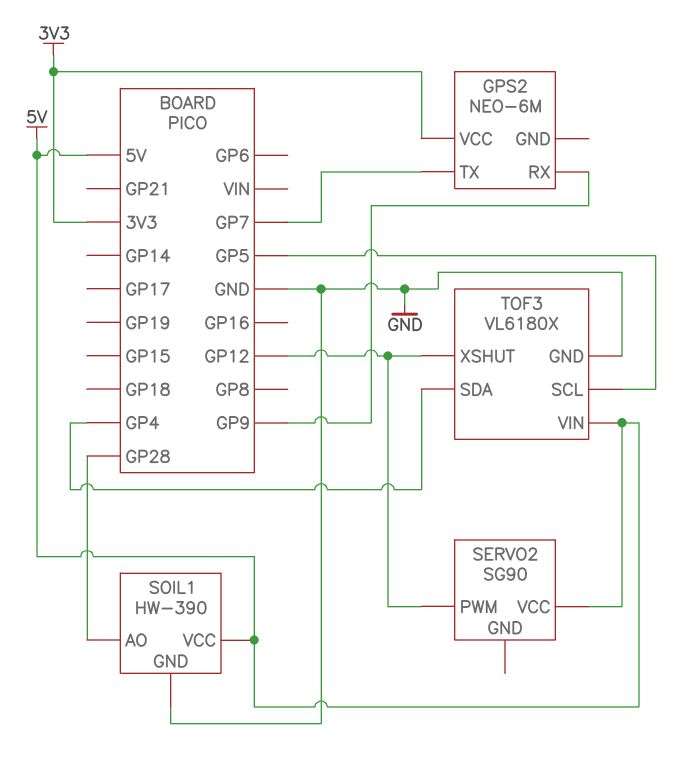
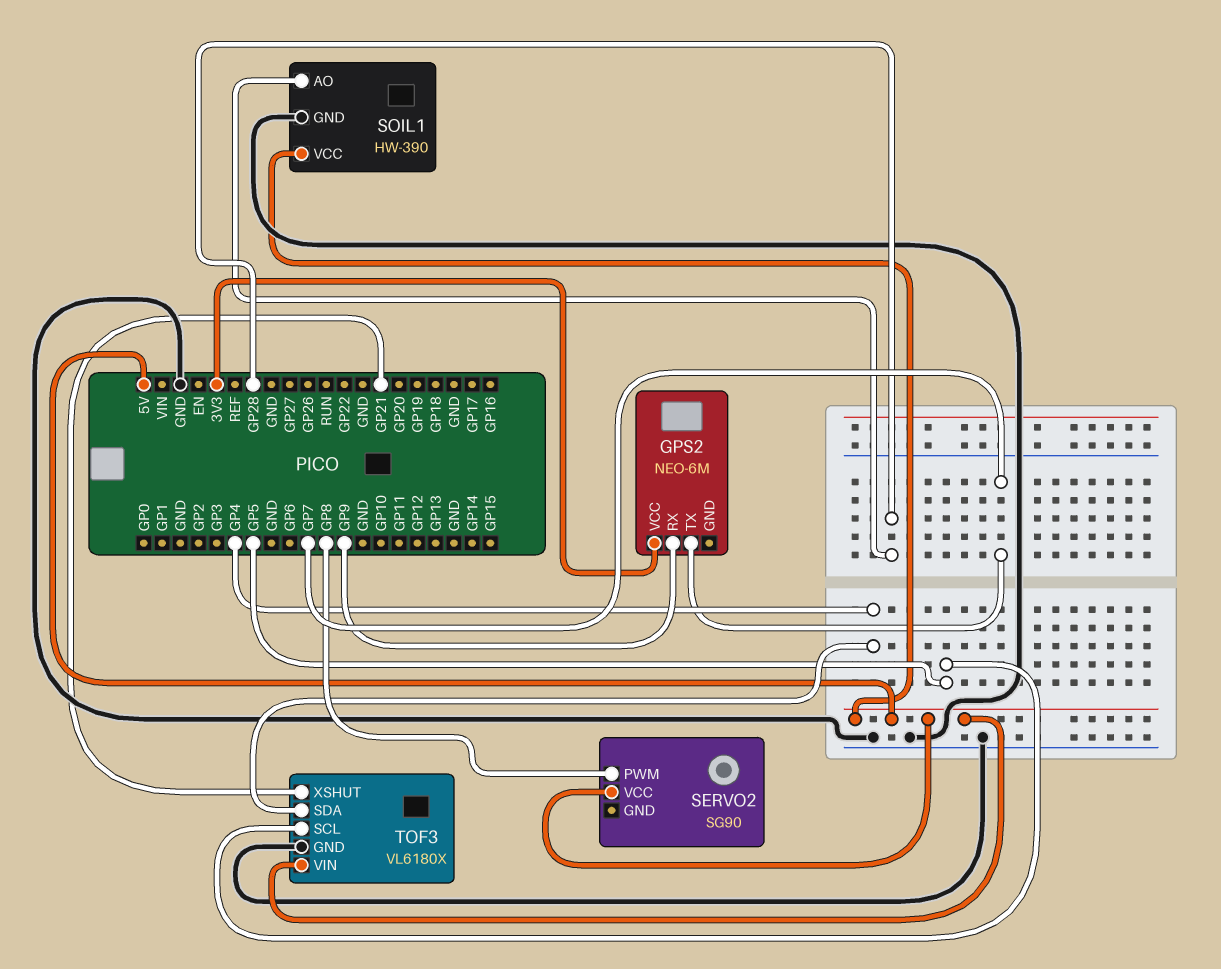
SERVO2 pin PWM: GP12 -> GP8
TOF3 pin XSHUT: GP12 -> GP21

